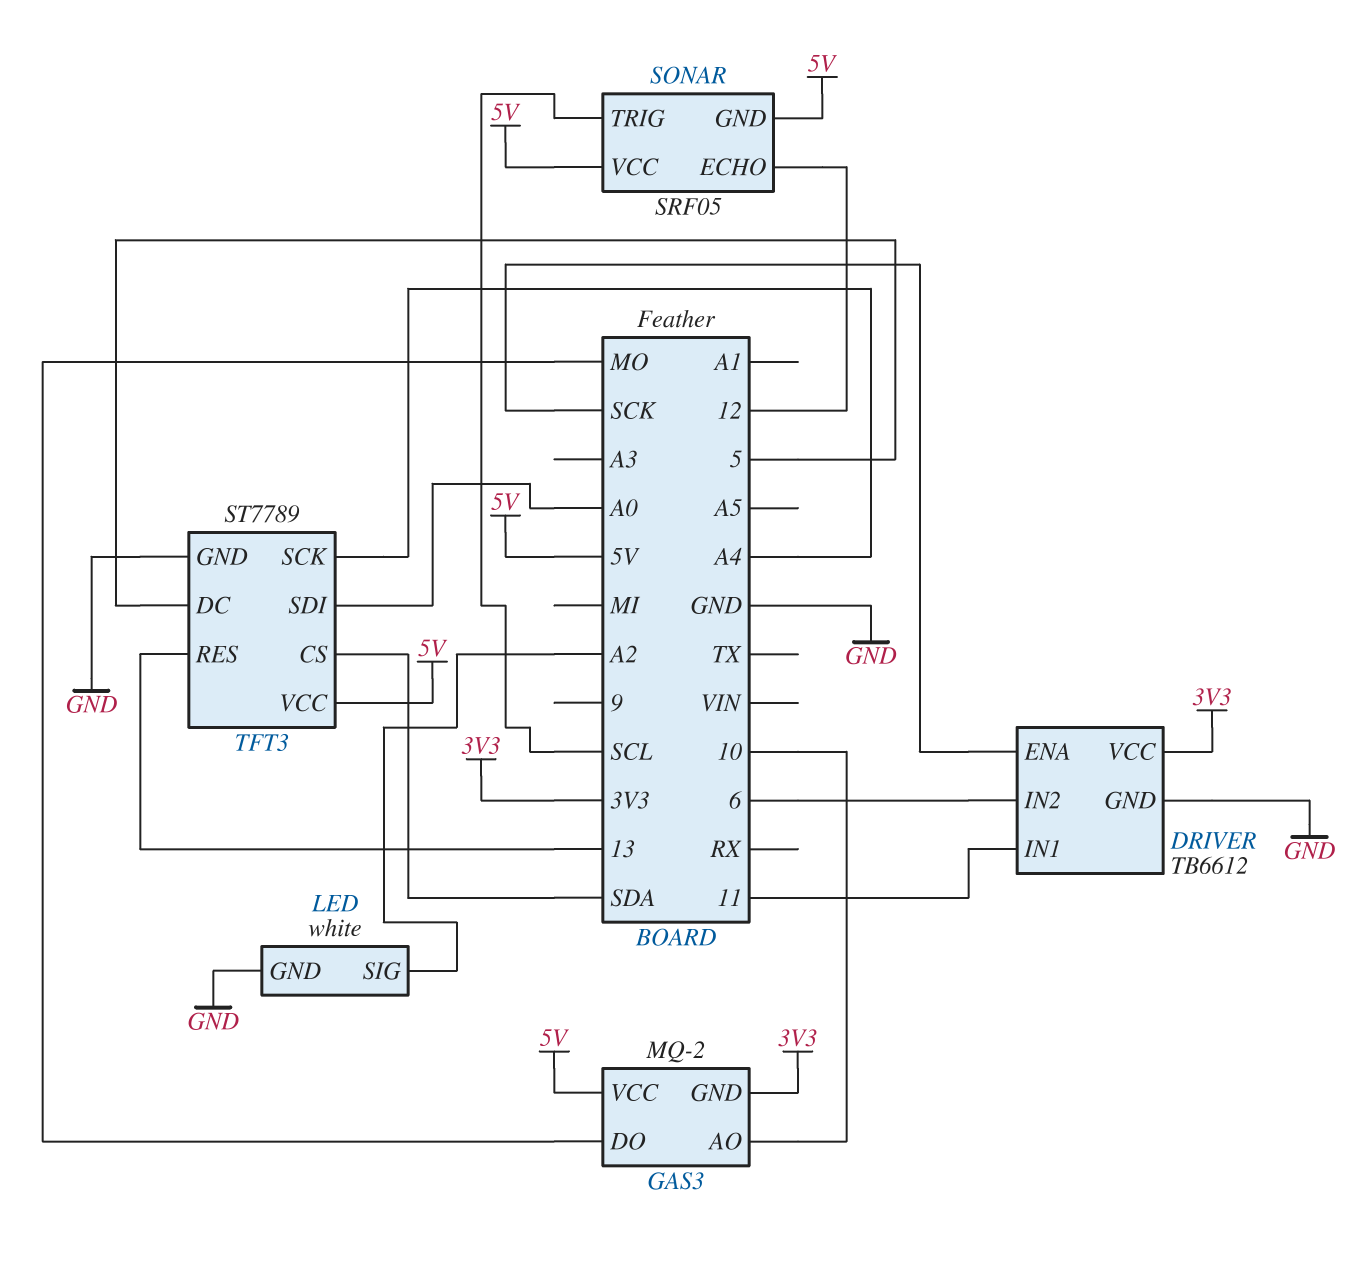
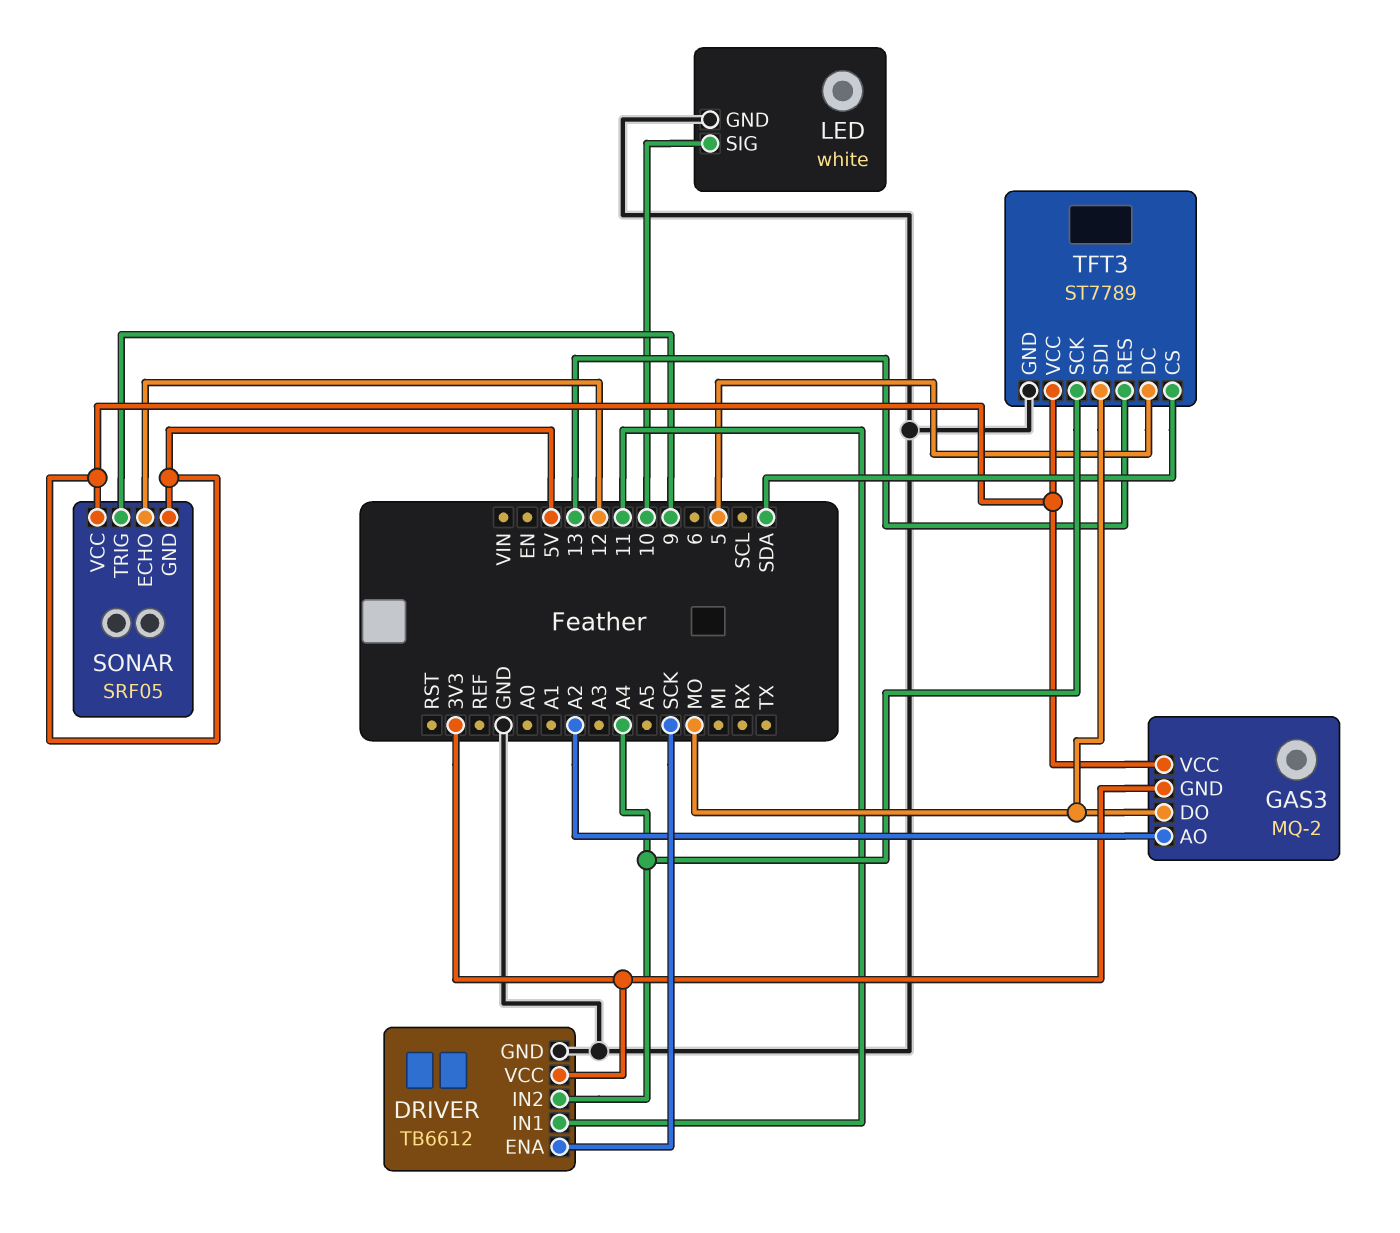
DRIVER pin IN2: 6 -> A4
GAS3 pin AO: 10 -> A2
LED pin SIG: A2 -> 10
SONAR pin TRIG: SCL -> 9
TFT3 pin SDI: A0 -> MO

